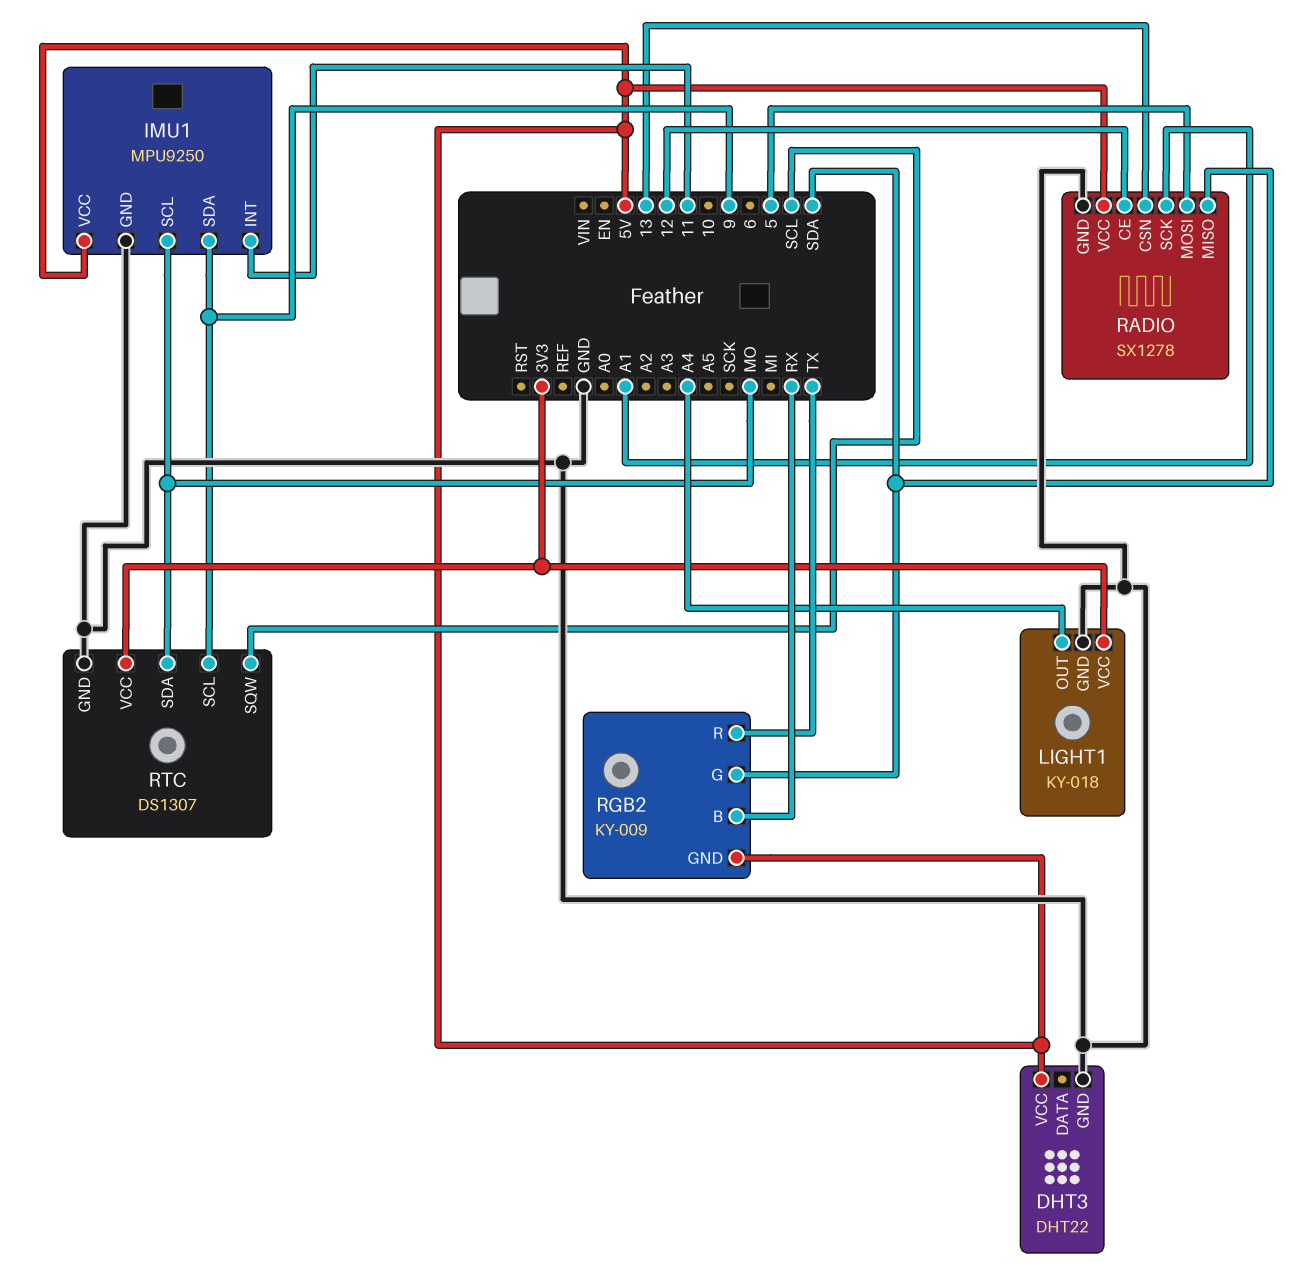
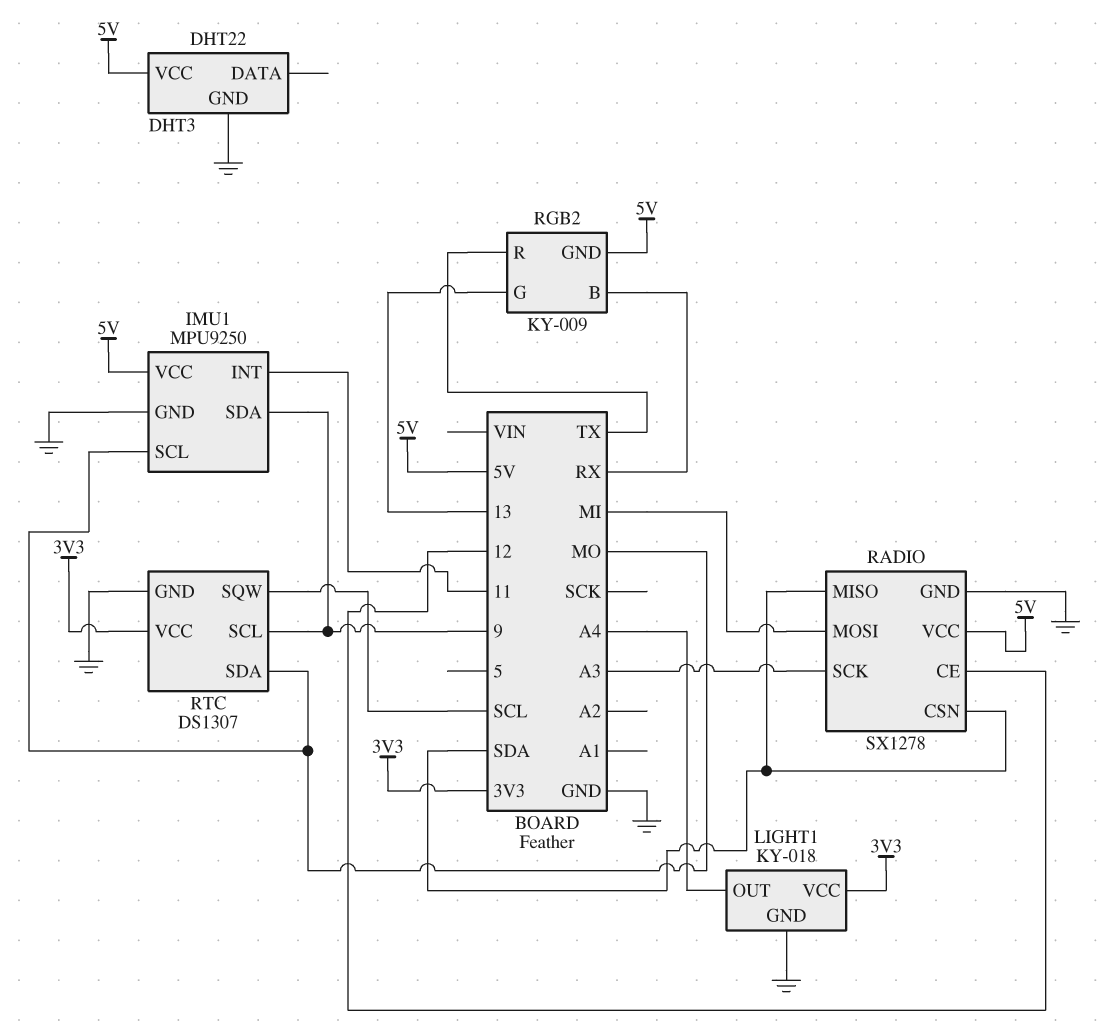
RADIO pin CSN: 13 -> SDA
RADIO pin MOSI: 5 -> MI
RADIO pin SCK: A1 -> A3
RGB2 pin G: SDA -> 13

